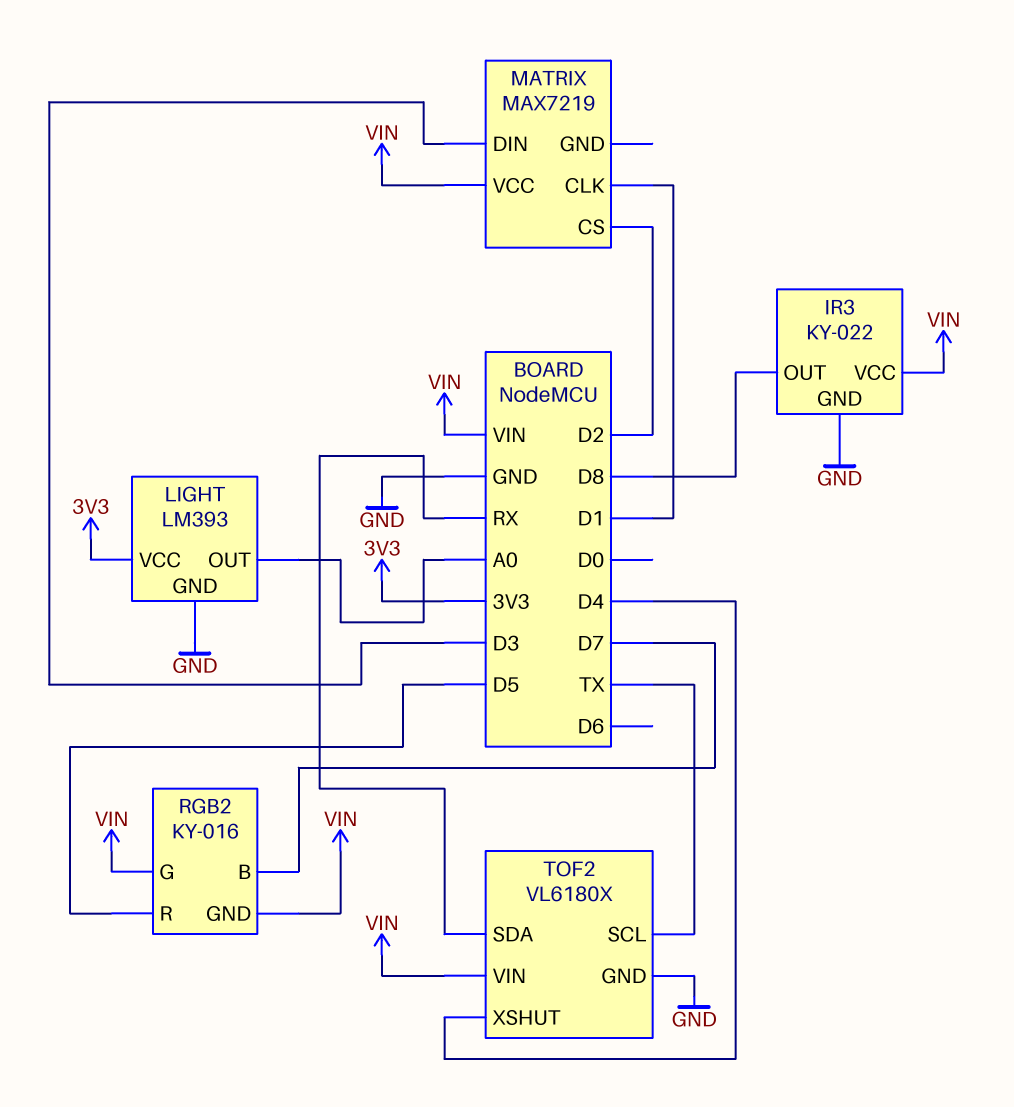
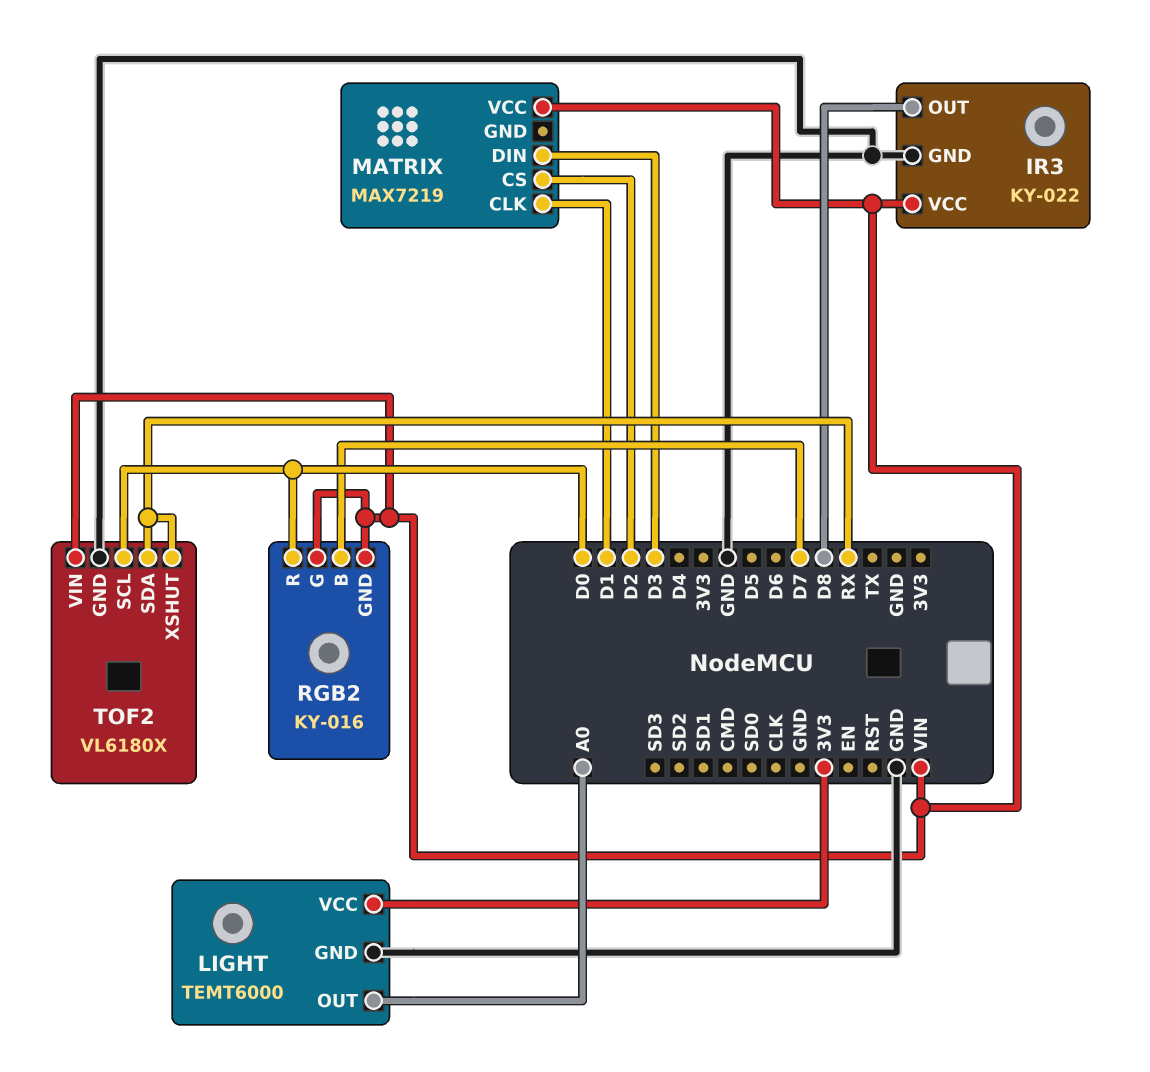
LIGHT: LM393 -> TEMT6000
RGB2 pin R: D5 -> D0
TOF2 pin SCL: TX -> D0
TOF2 pin XSHUT: D4 -> RX

